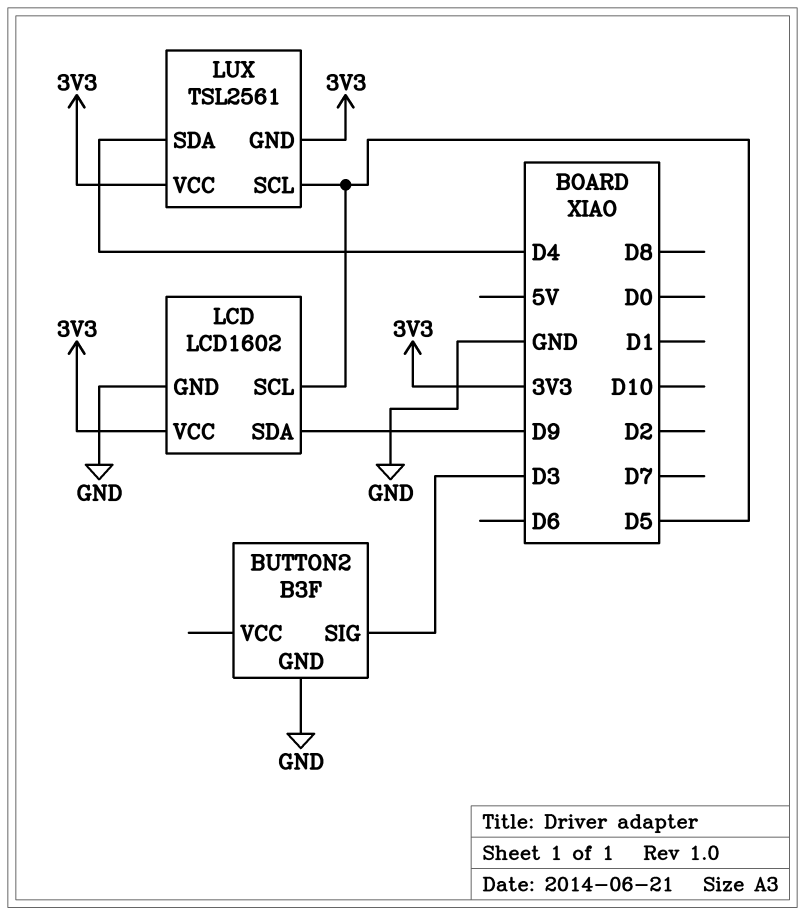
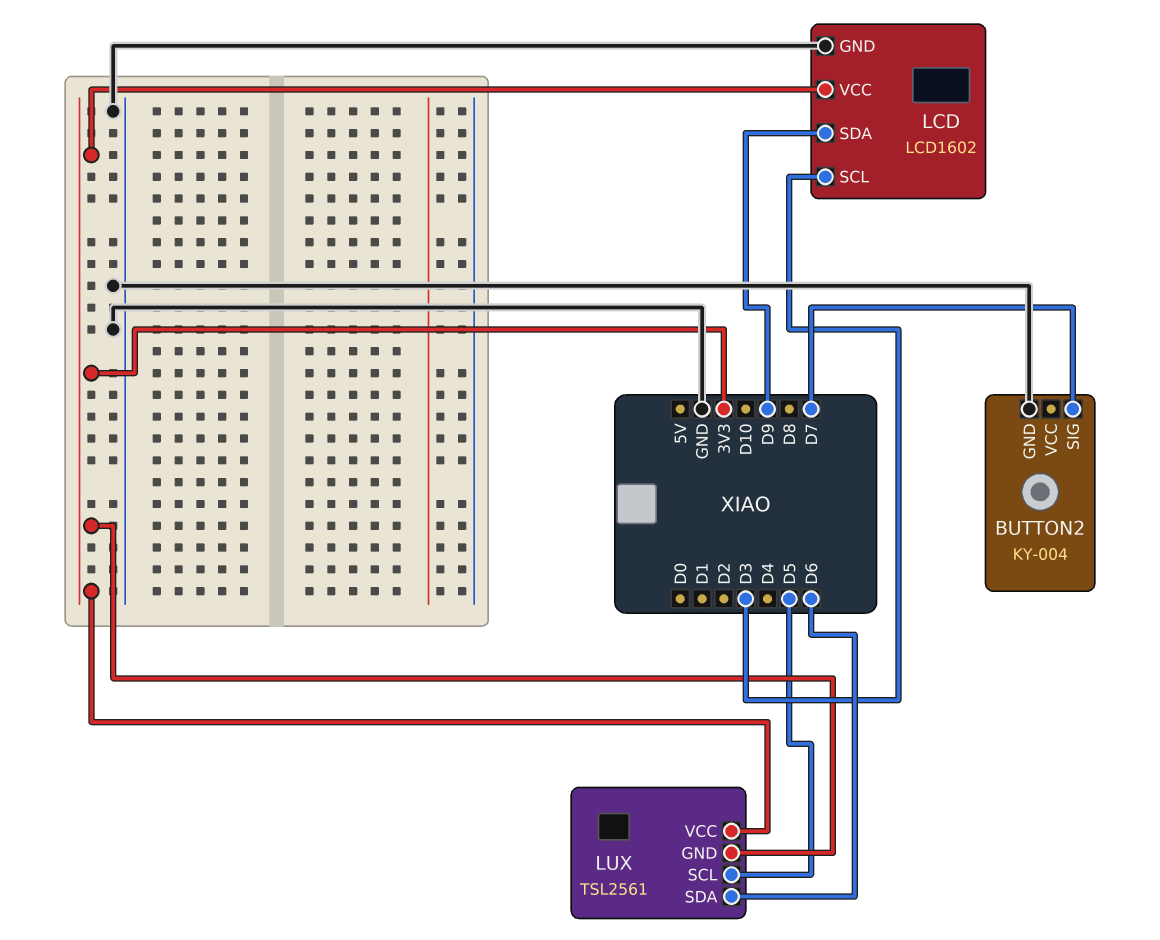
BUTTON2: B3F -> KY-004
BUTTON2 pin SIG: D3 -> D7
LCD pin SCL: D5 -> D3
LUX pin SDA: D4 -> D6

